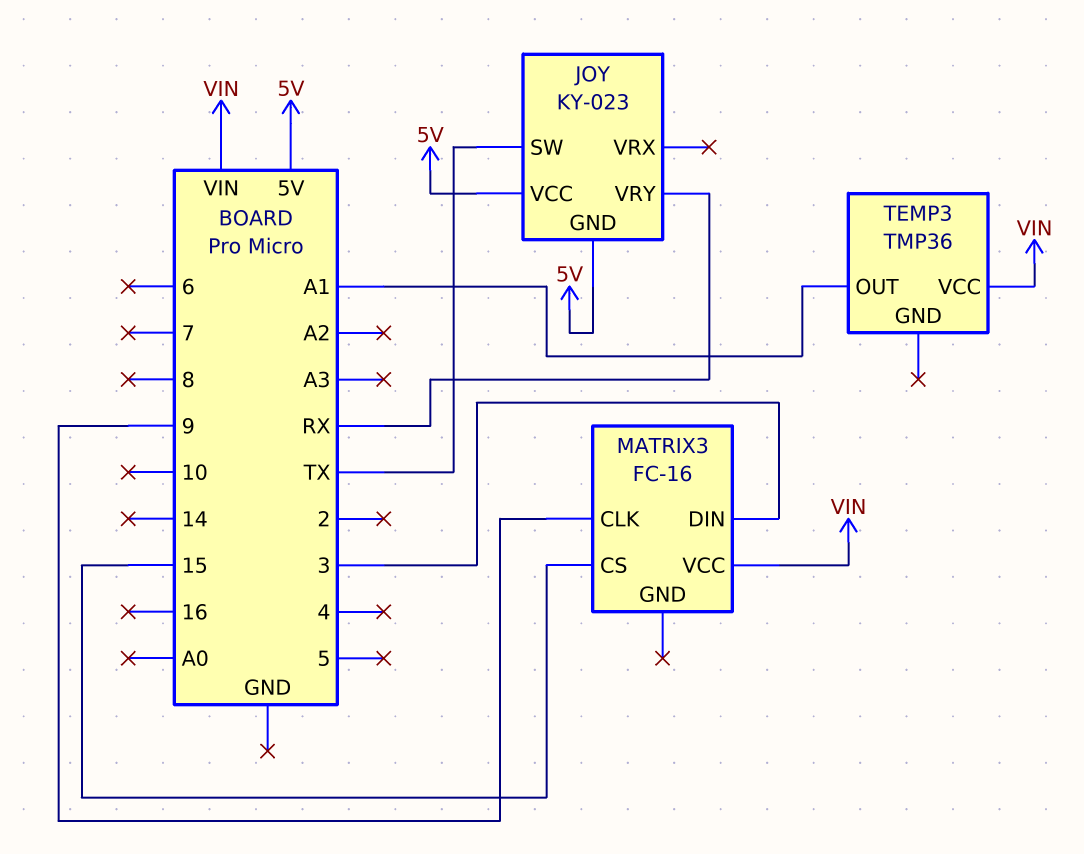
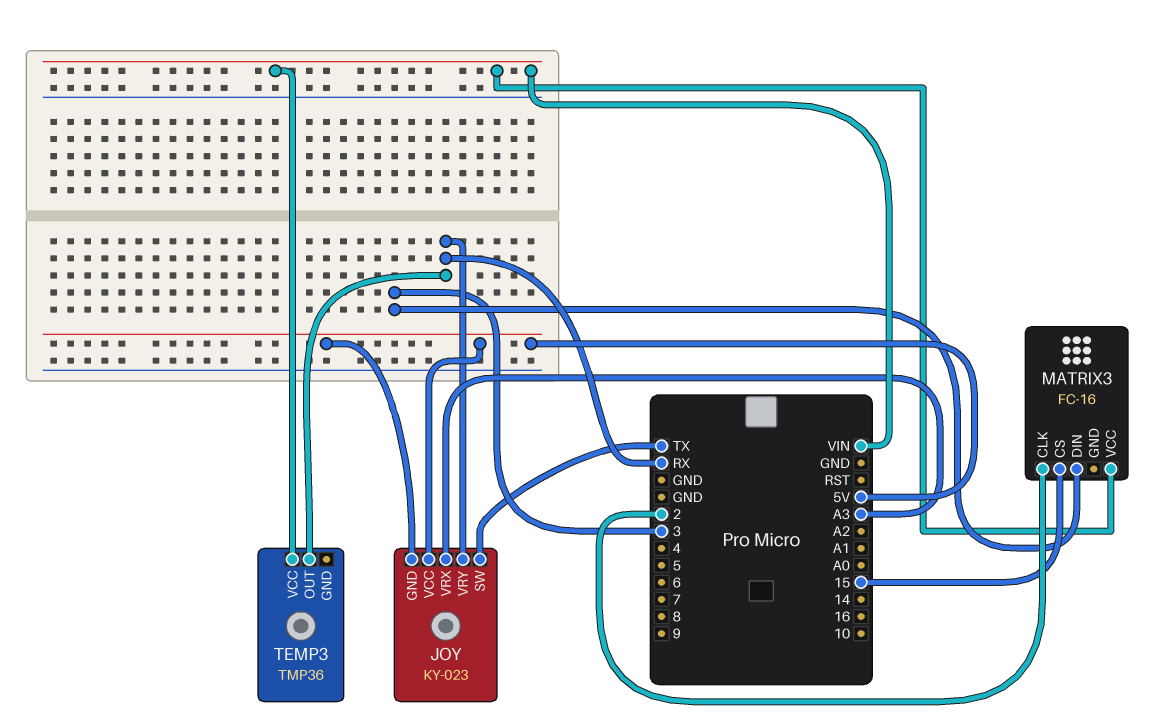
JOY pin VRX: none -> A3
MATRIX3 pin CLK: 9 -> 2
TEMP3 pin OUT: A1 -> RX

